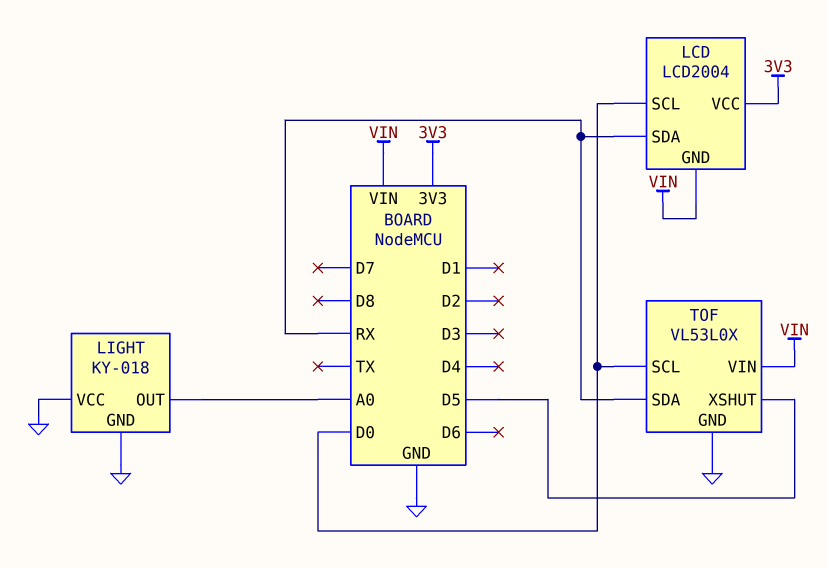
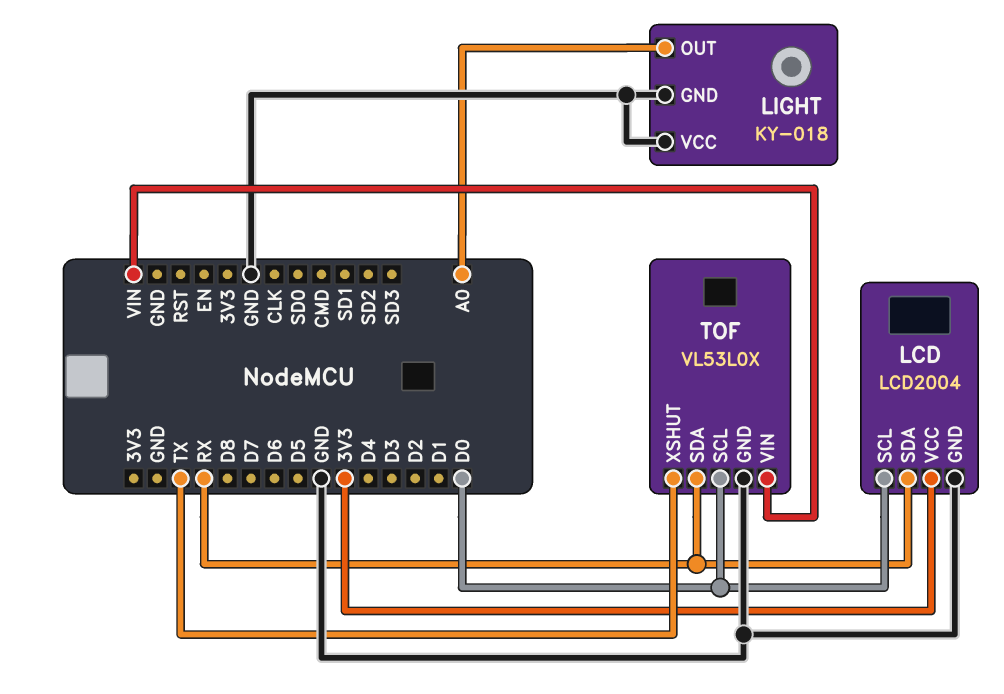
LCD pin GND: VIN -> GND
TOF pin XSHUT: D5 -> TX

